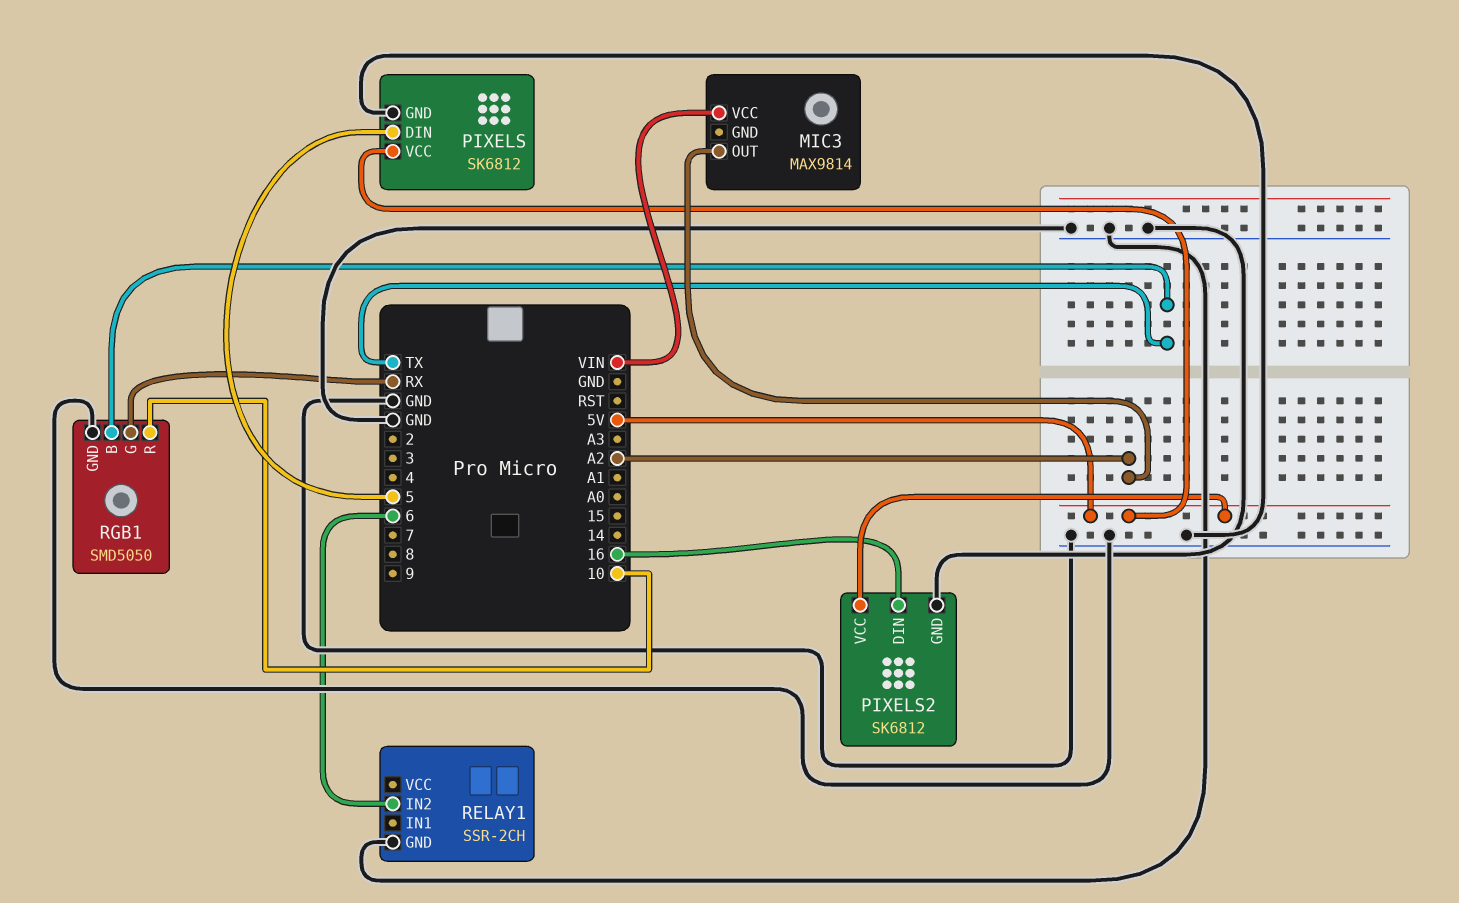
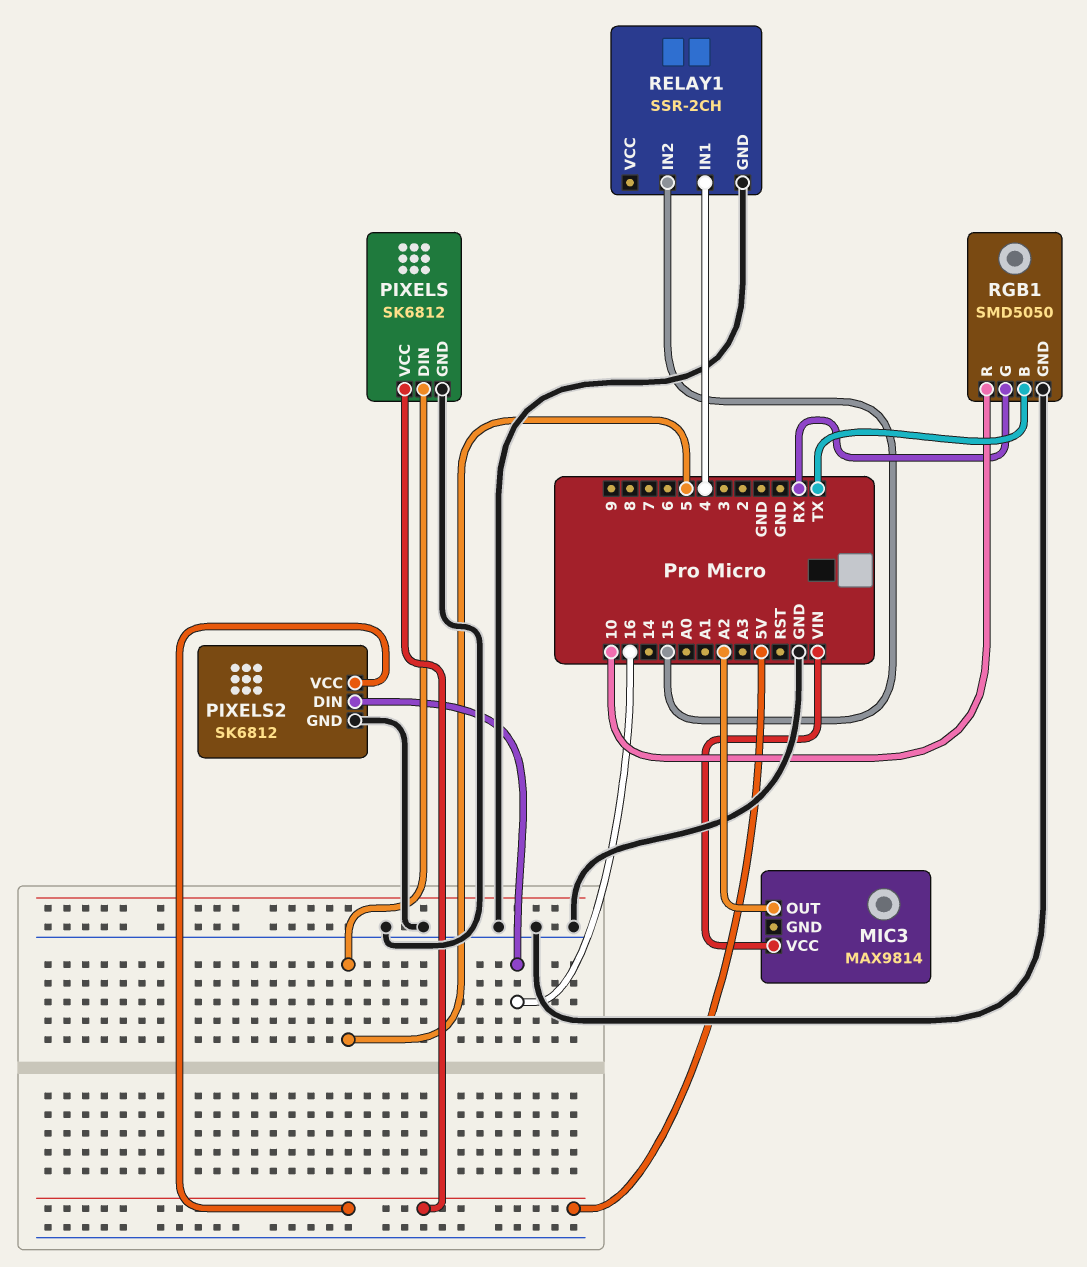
RELAY1 pin IN1: none -> 4
RELAY1 pin IN2: 6 -> 15

